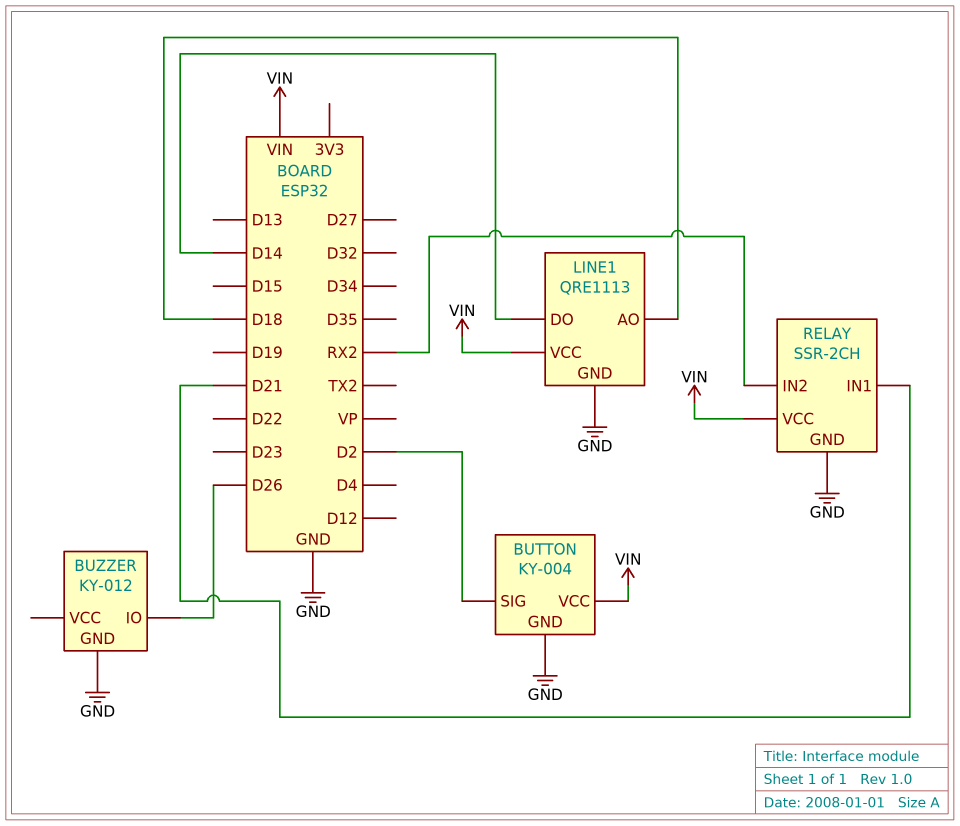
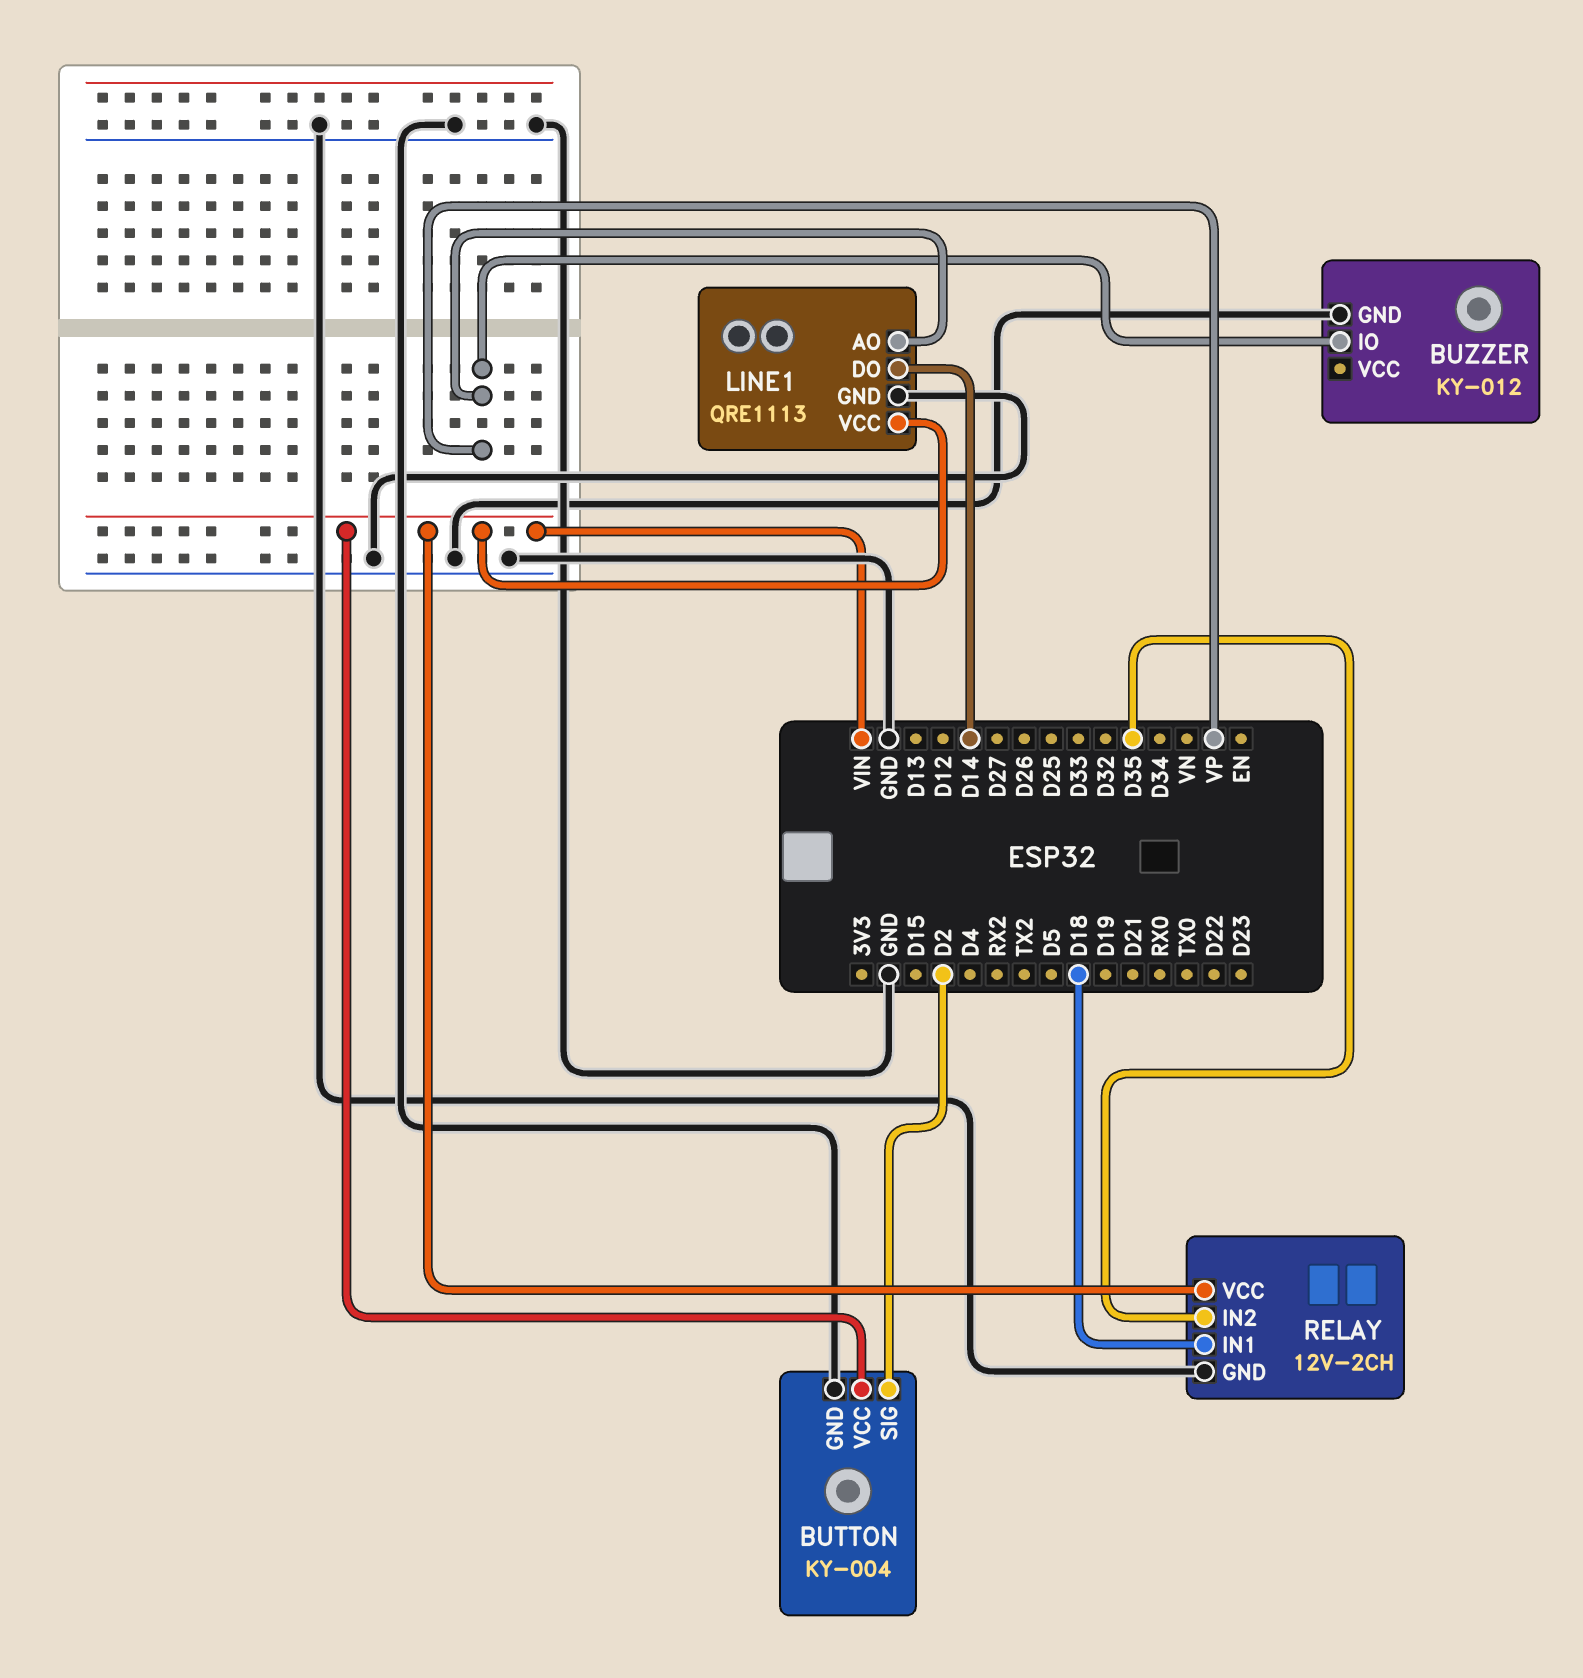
BUZZER pin IO: D26 -> VP
LINE1 pin AO: D18 -> VP
RELAY: SSR-2CH -> 12V-2CH
RELAY pin IN1: D21 -> D18
RELAY pin IN2: RX2 -> D35

